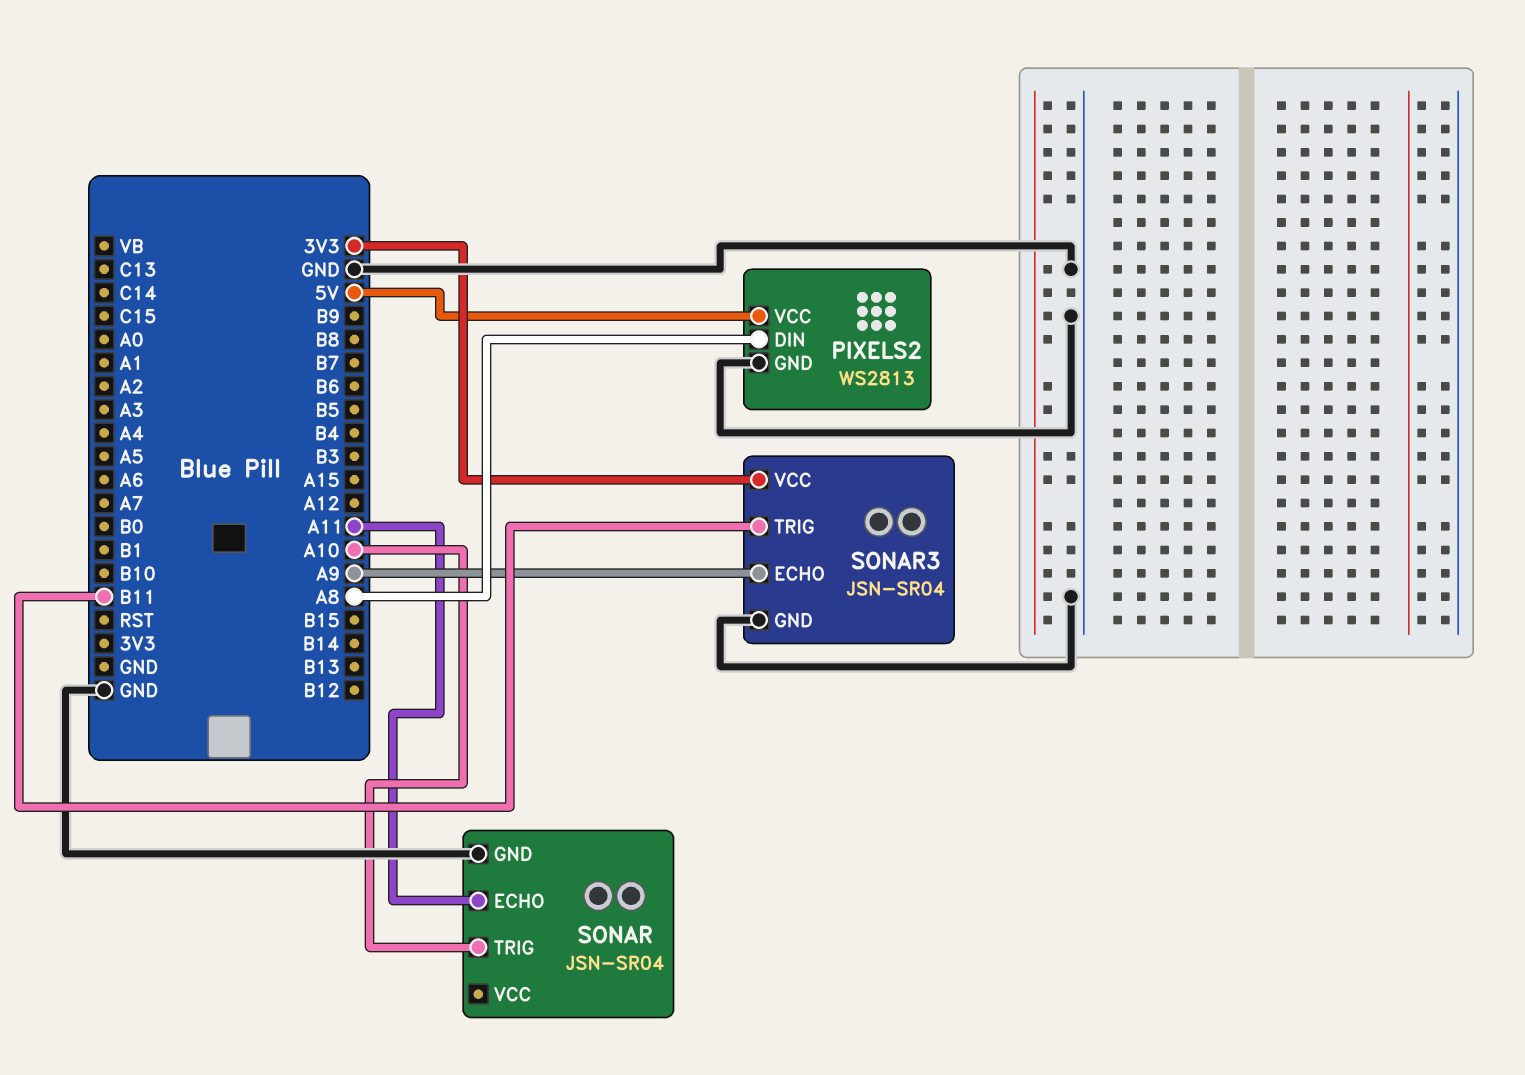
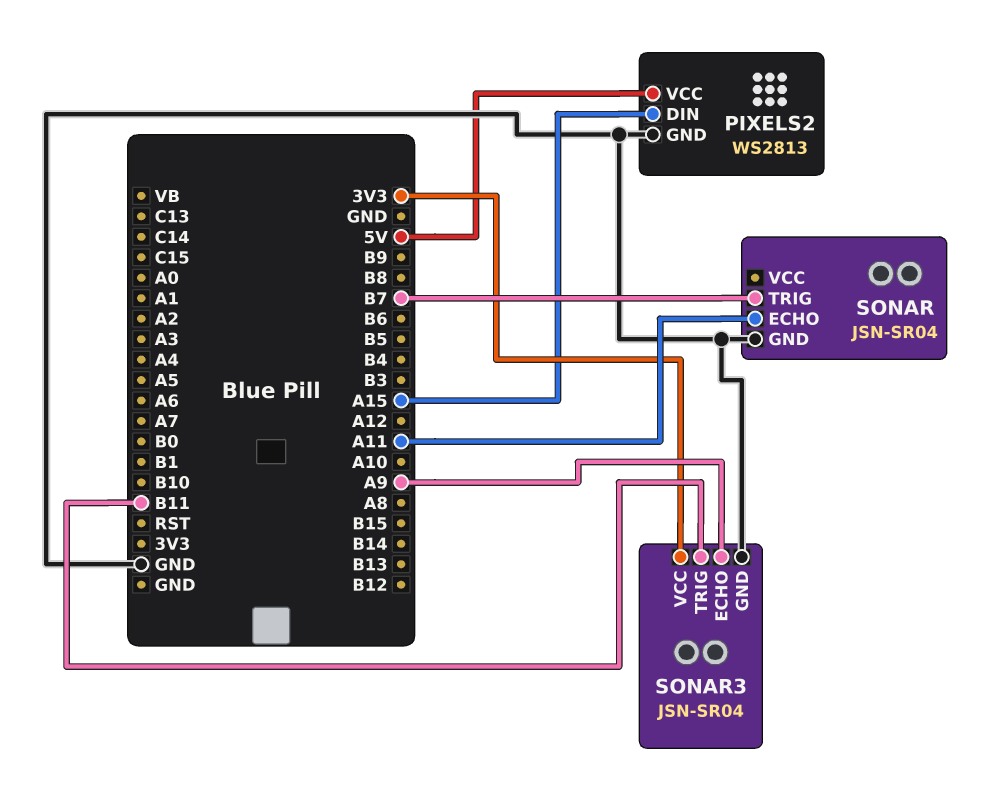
PIXELS2 pin DIN: A8 -> A15
SONAR pin TRIG: A10 -> B7

